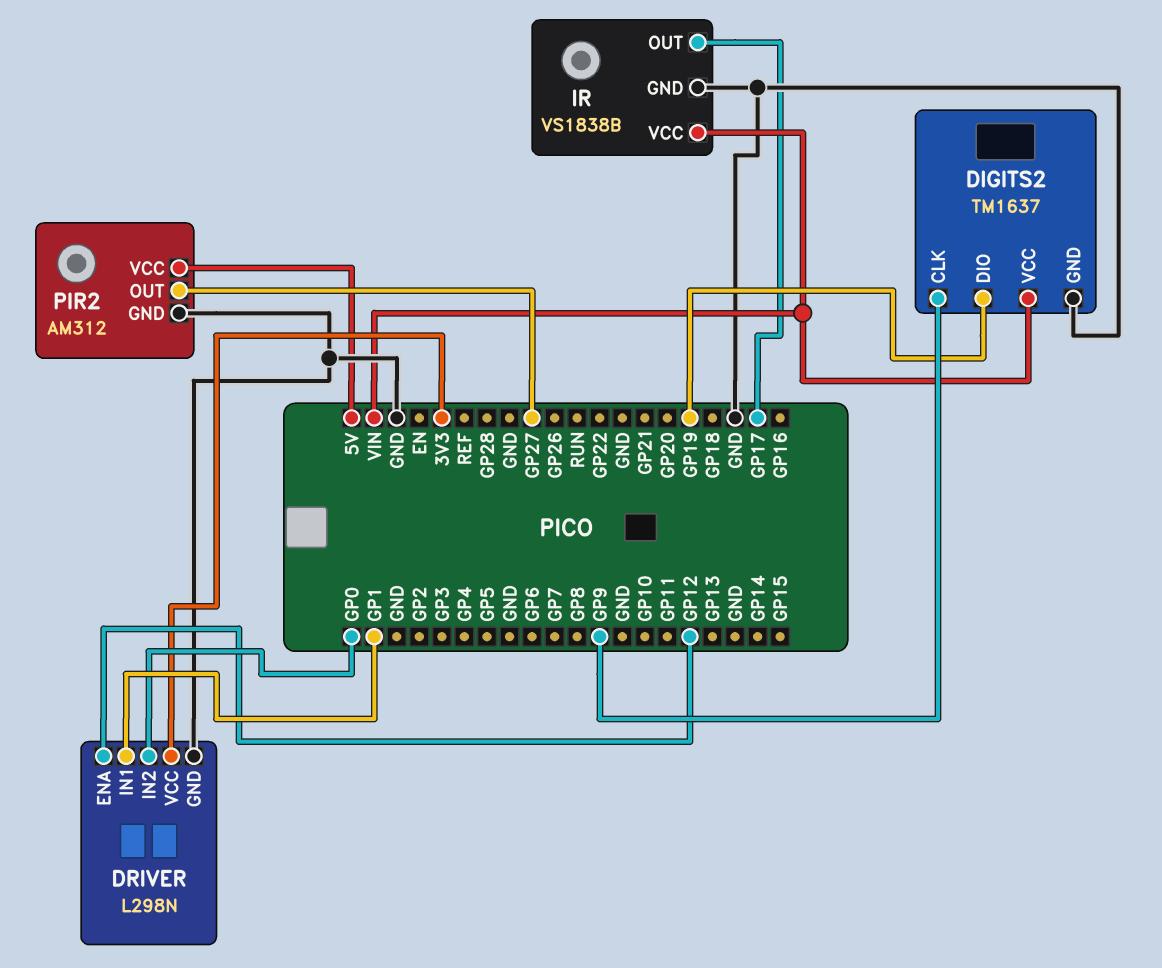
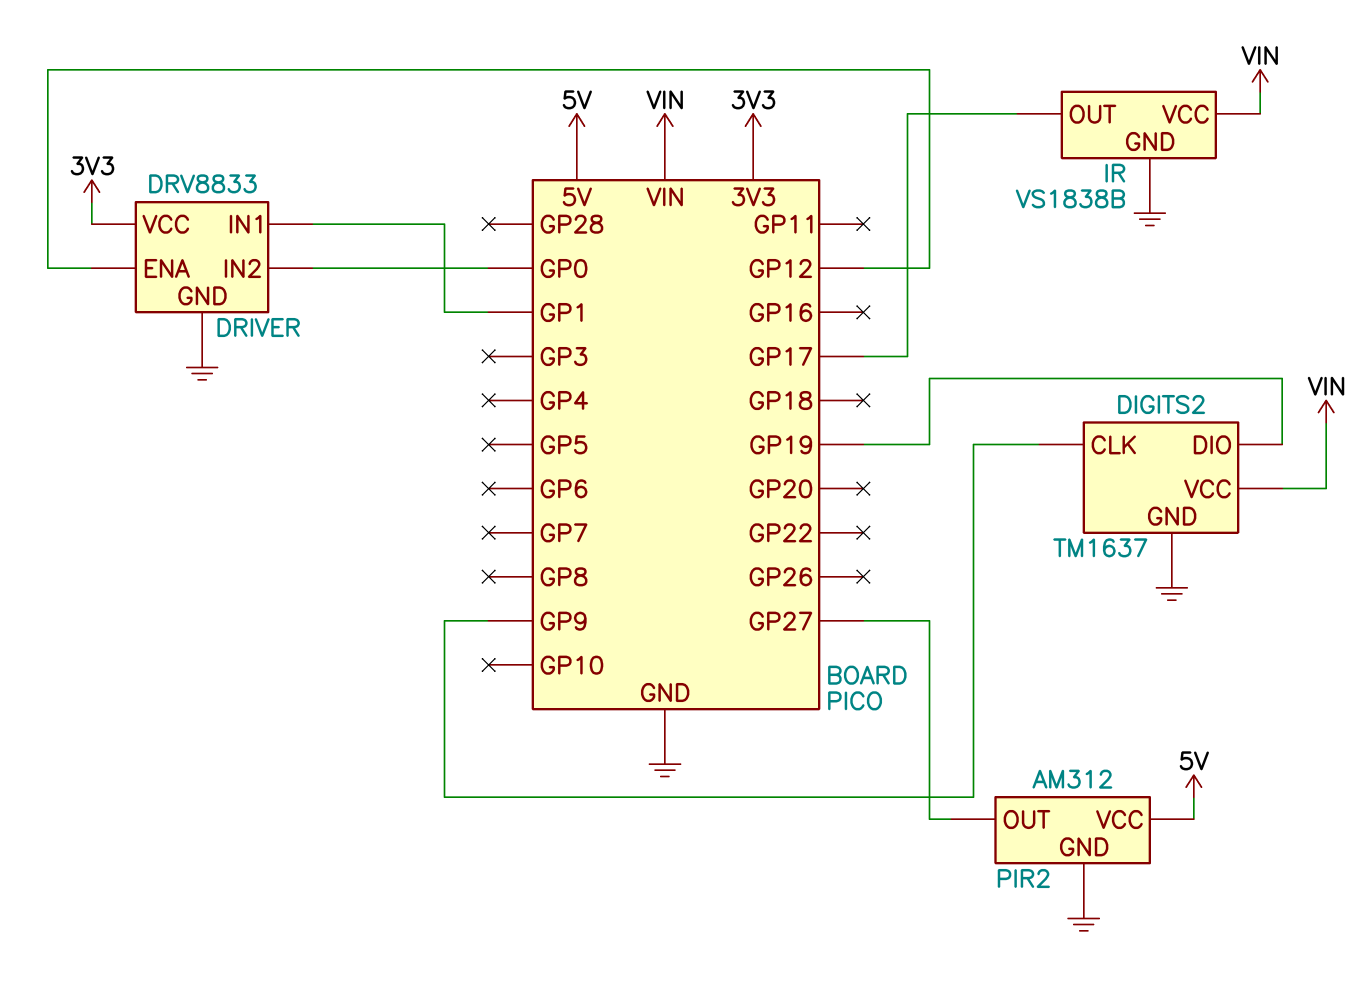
DRIVER: L298N -> DRV8833

